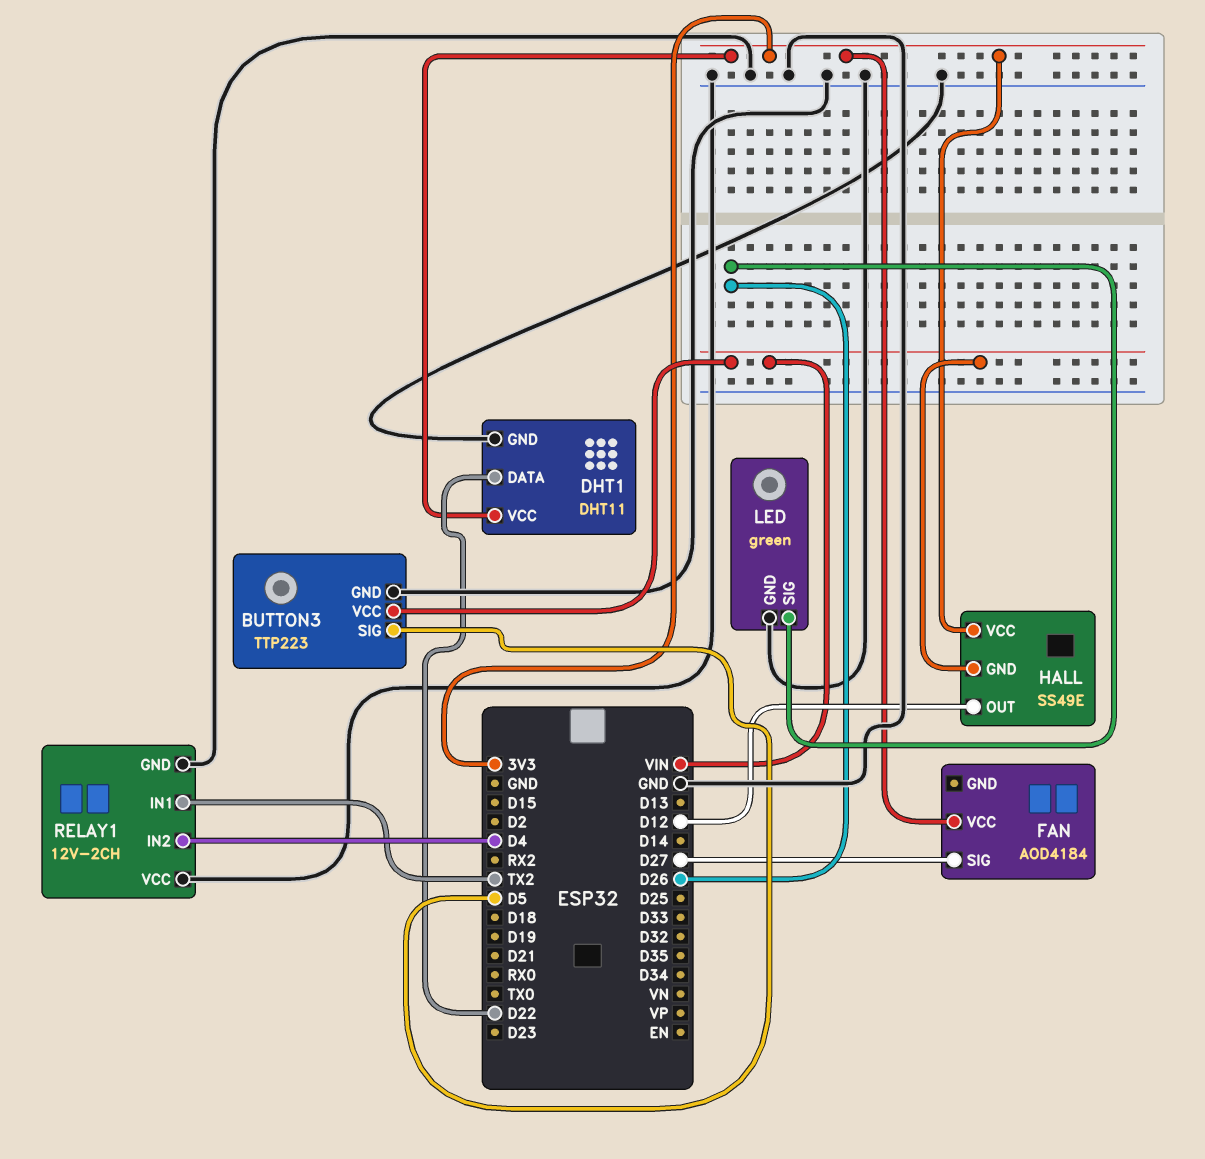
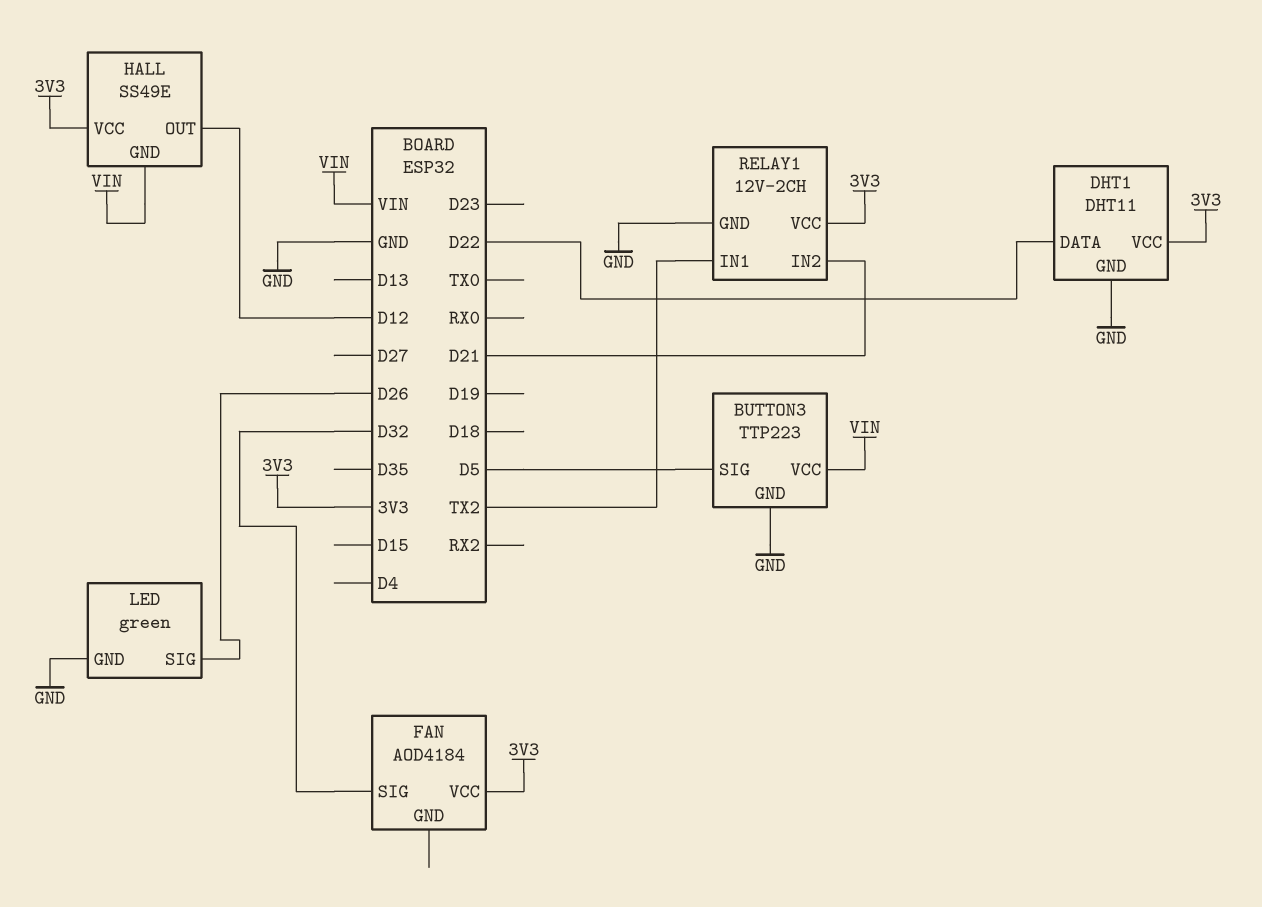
FAN pin SIG: D27 -> D32
RELAY1 pin IN2: D4 -> D21
RELAY1 pin VCC: GND -> 3V3

